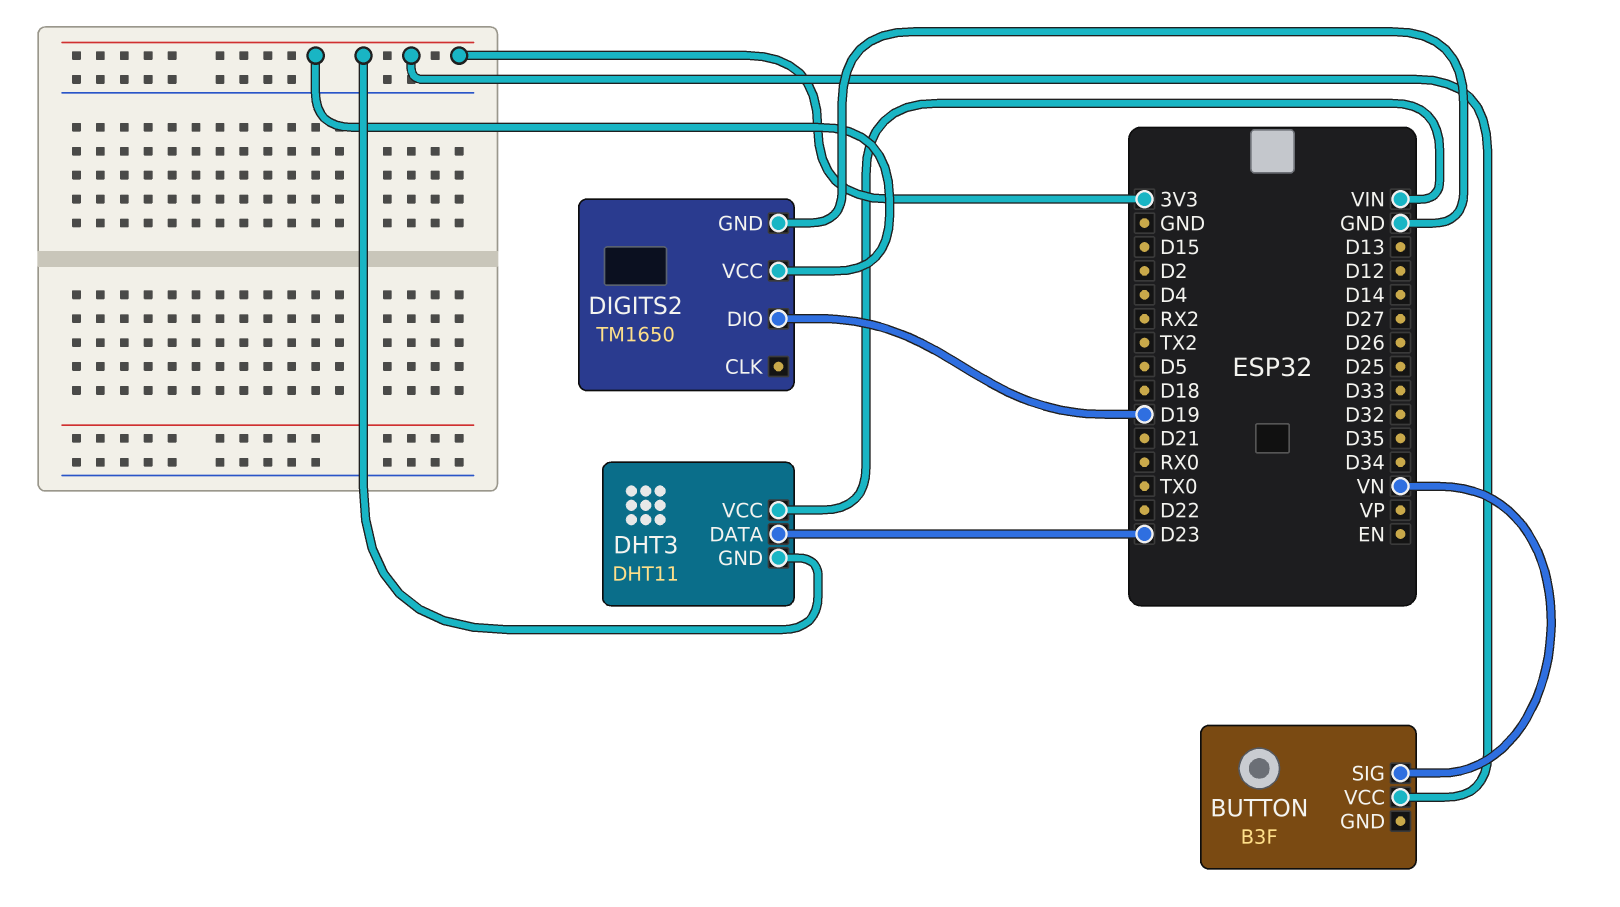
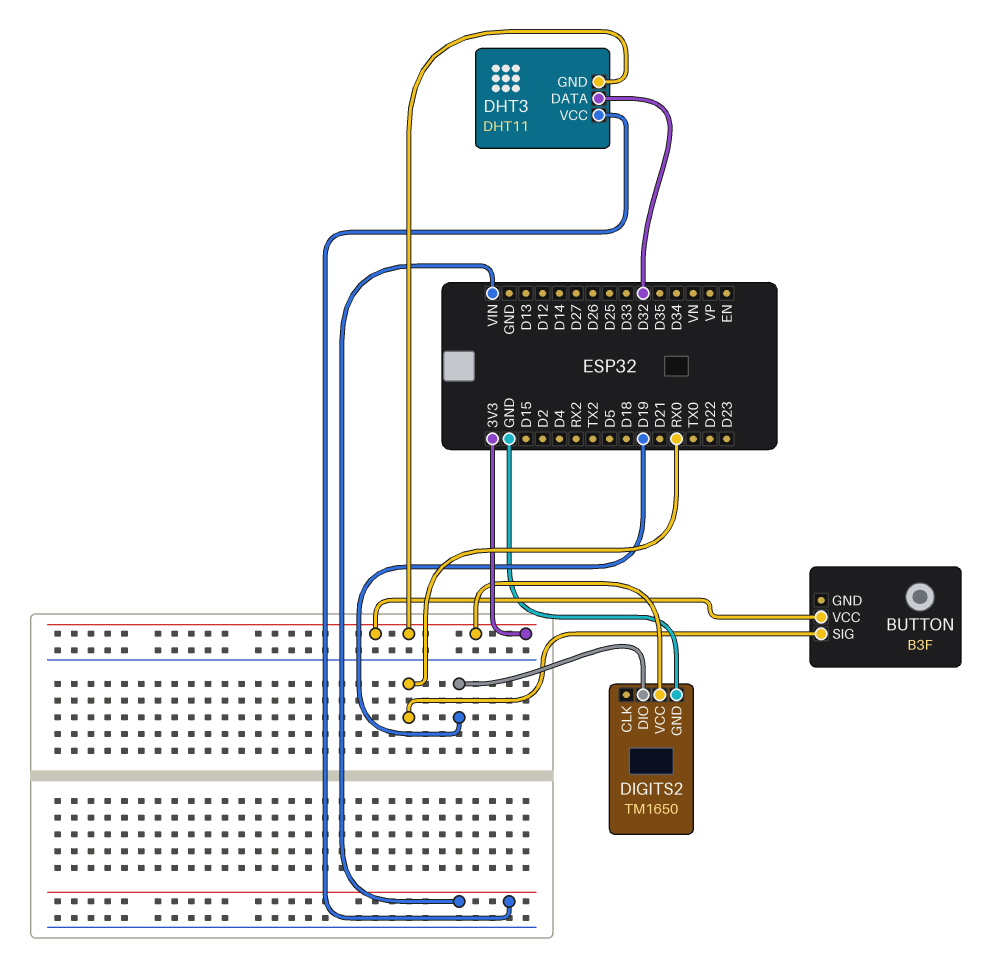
BUTTON pin SIG: VN -> RX0
DHT3 pin DATA: D23 -> D32

